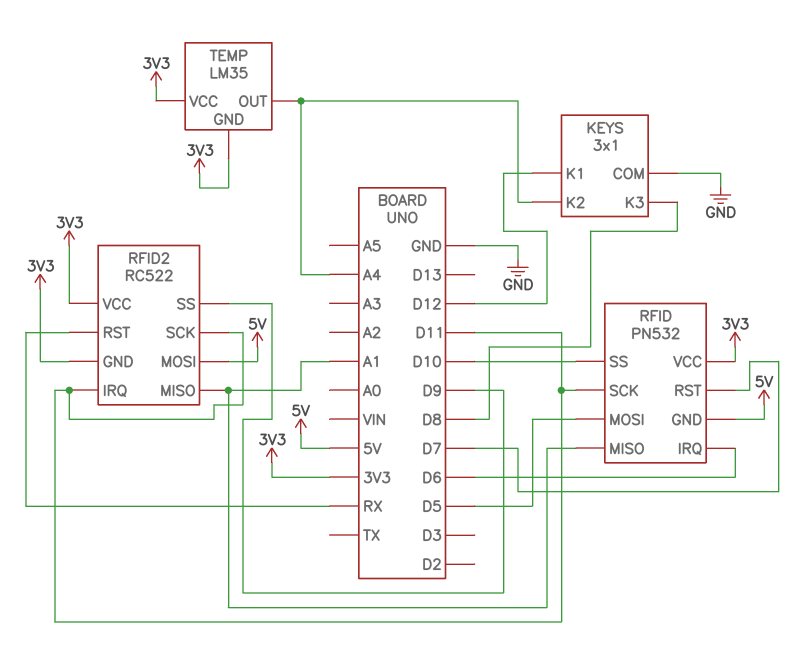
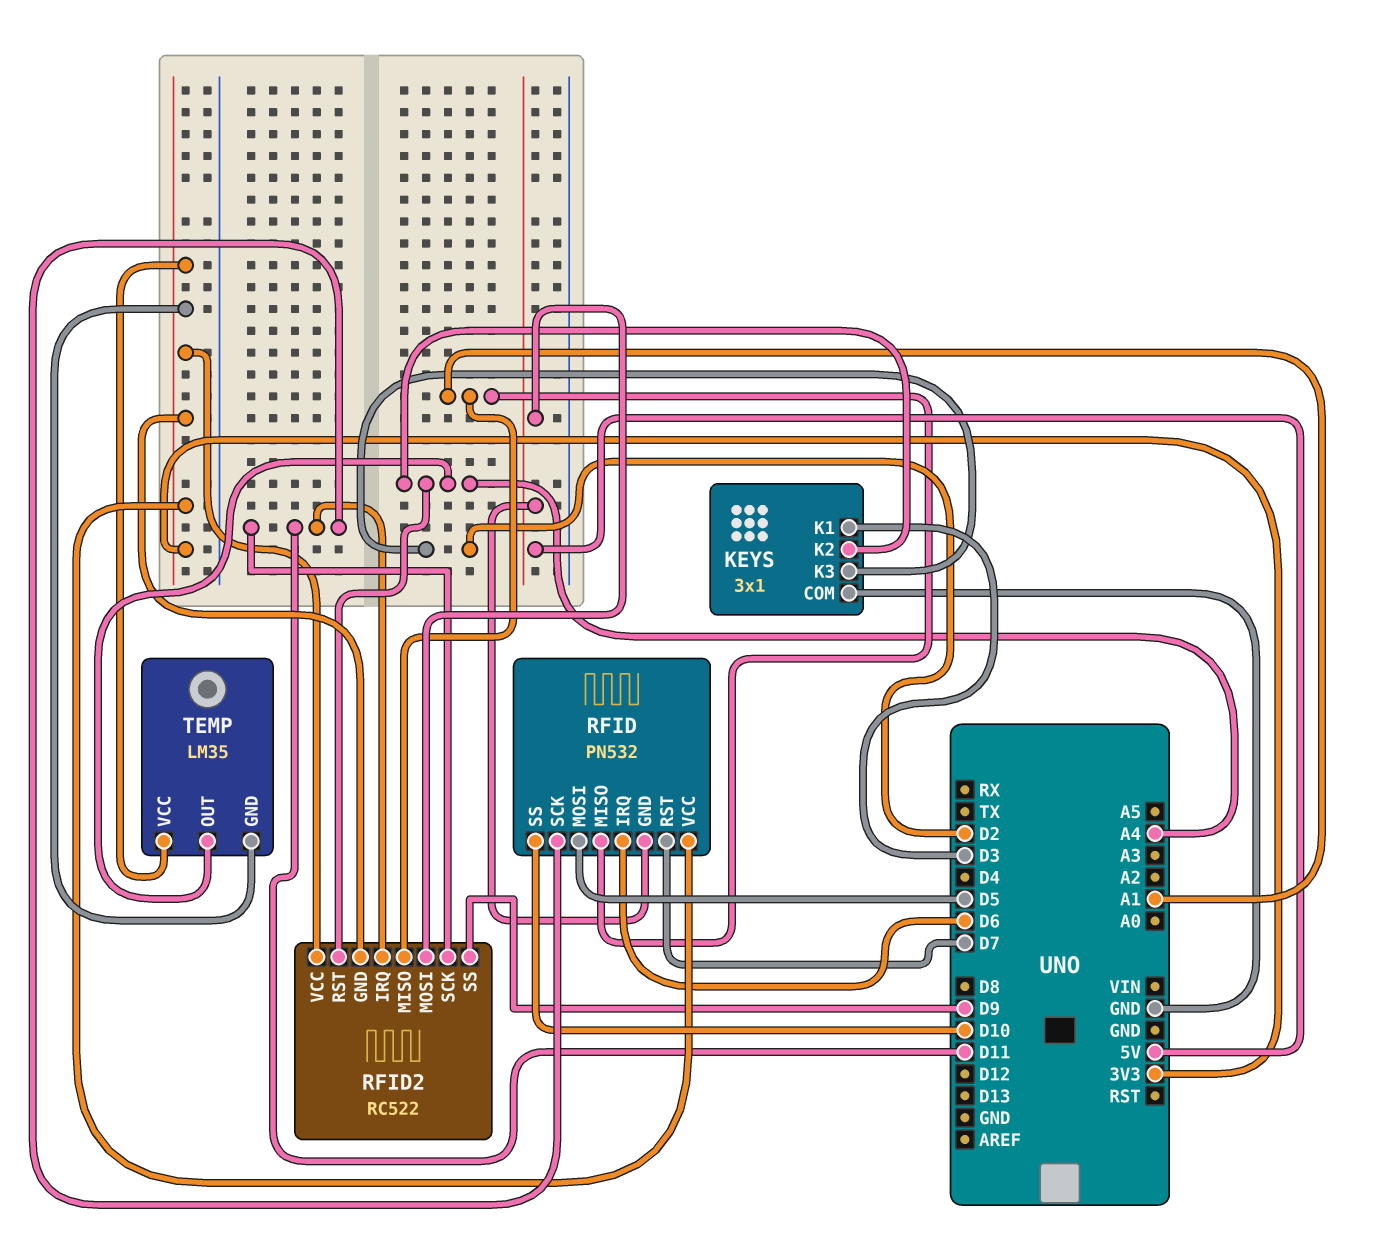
KEYS pin K1: D12 -> D3
KEYS pin K3: D8 -> D2
RFID2 pin RST: RX -> A4

